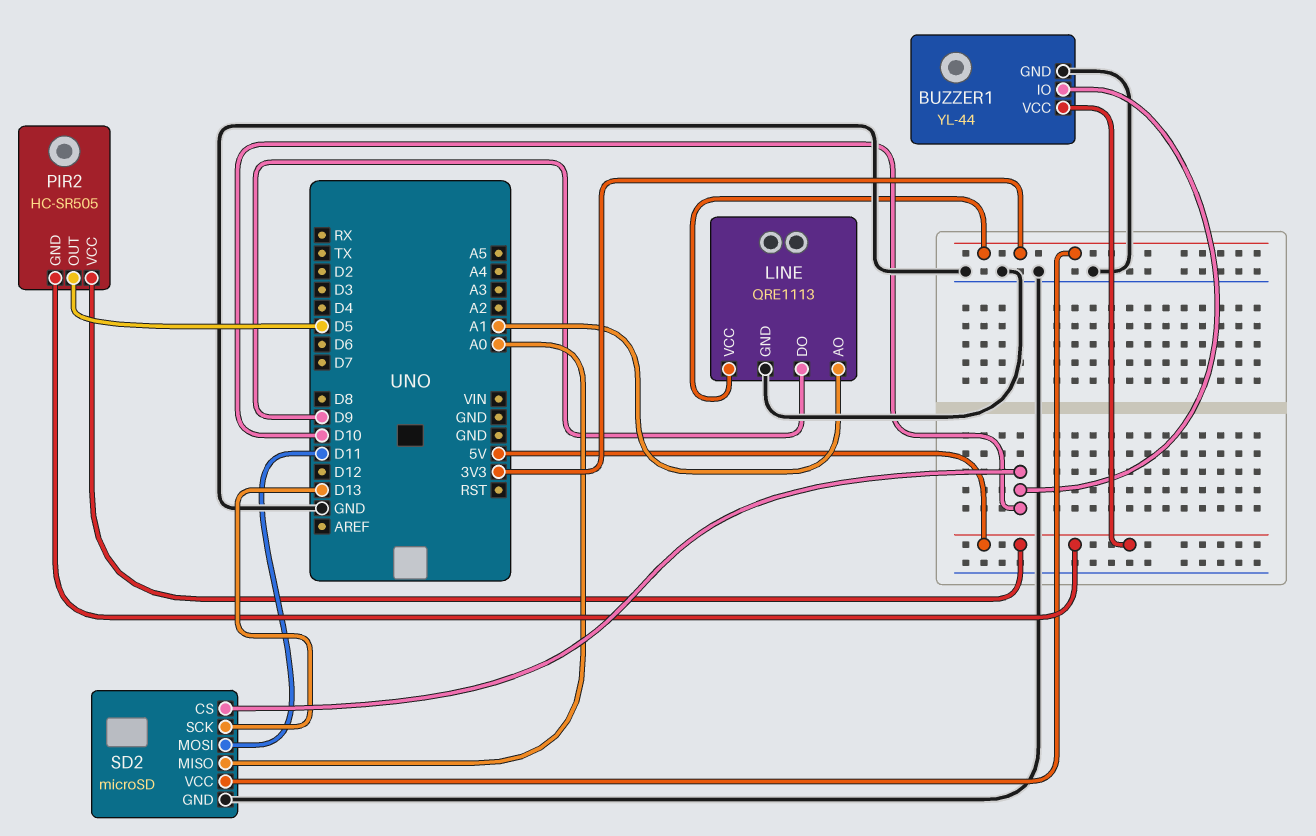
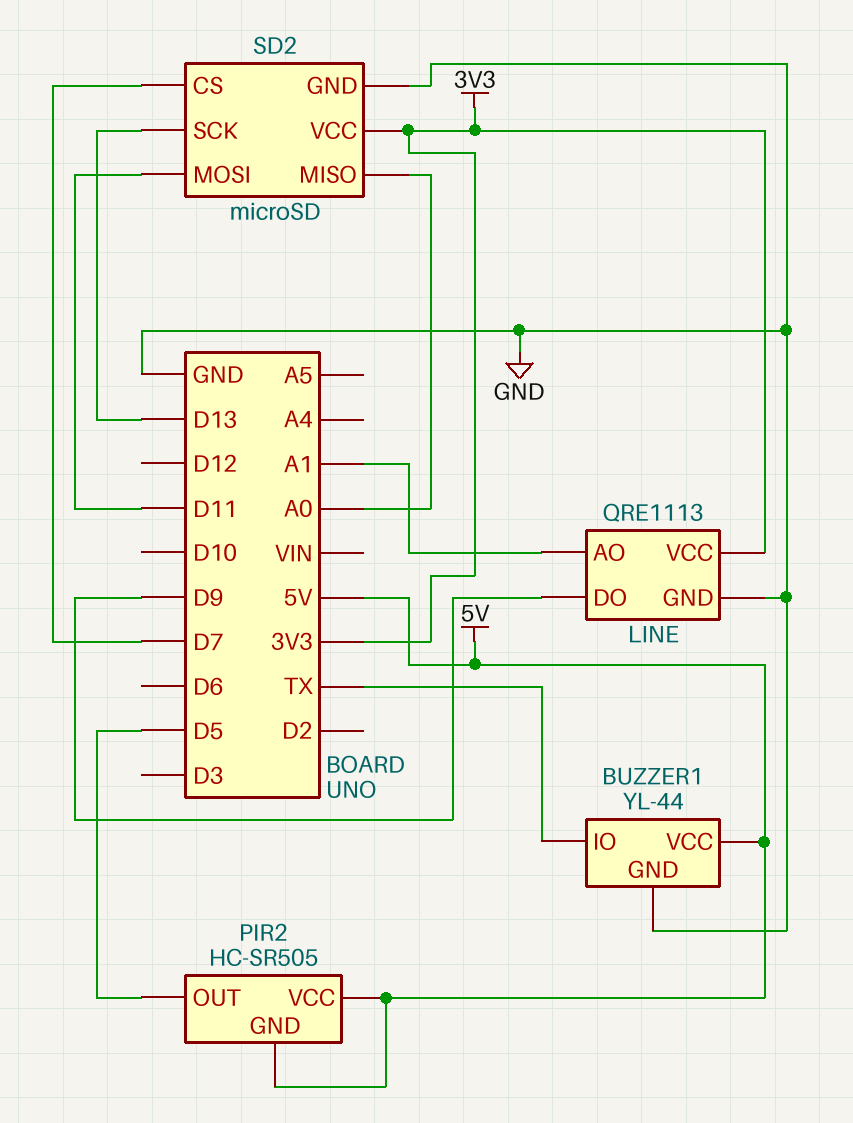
BUZZER1 pin IO: D10 -> TX
SD2 pin CS: D10 -> D7

